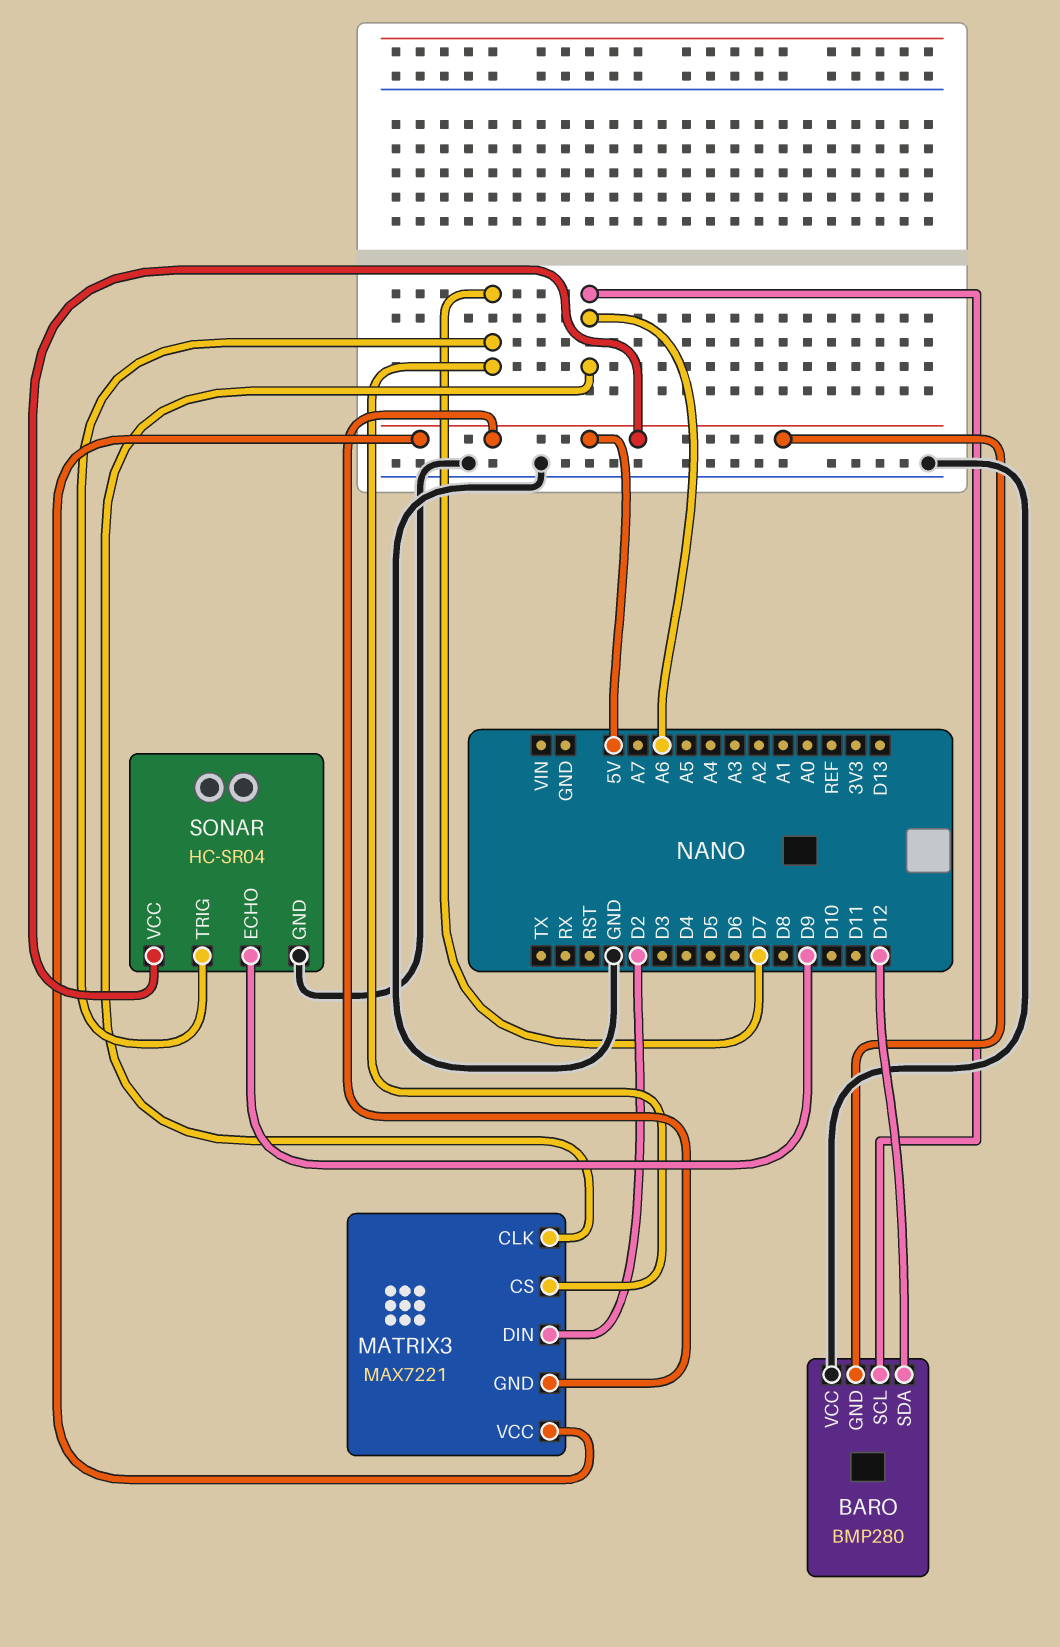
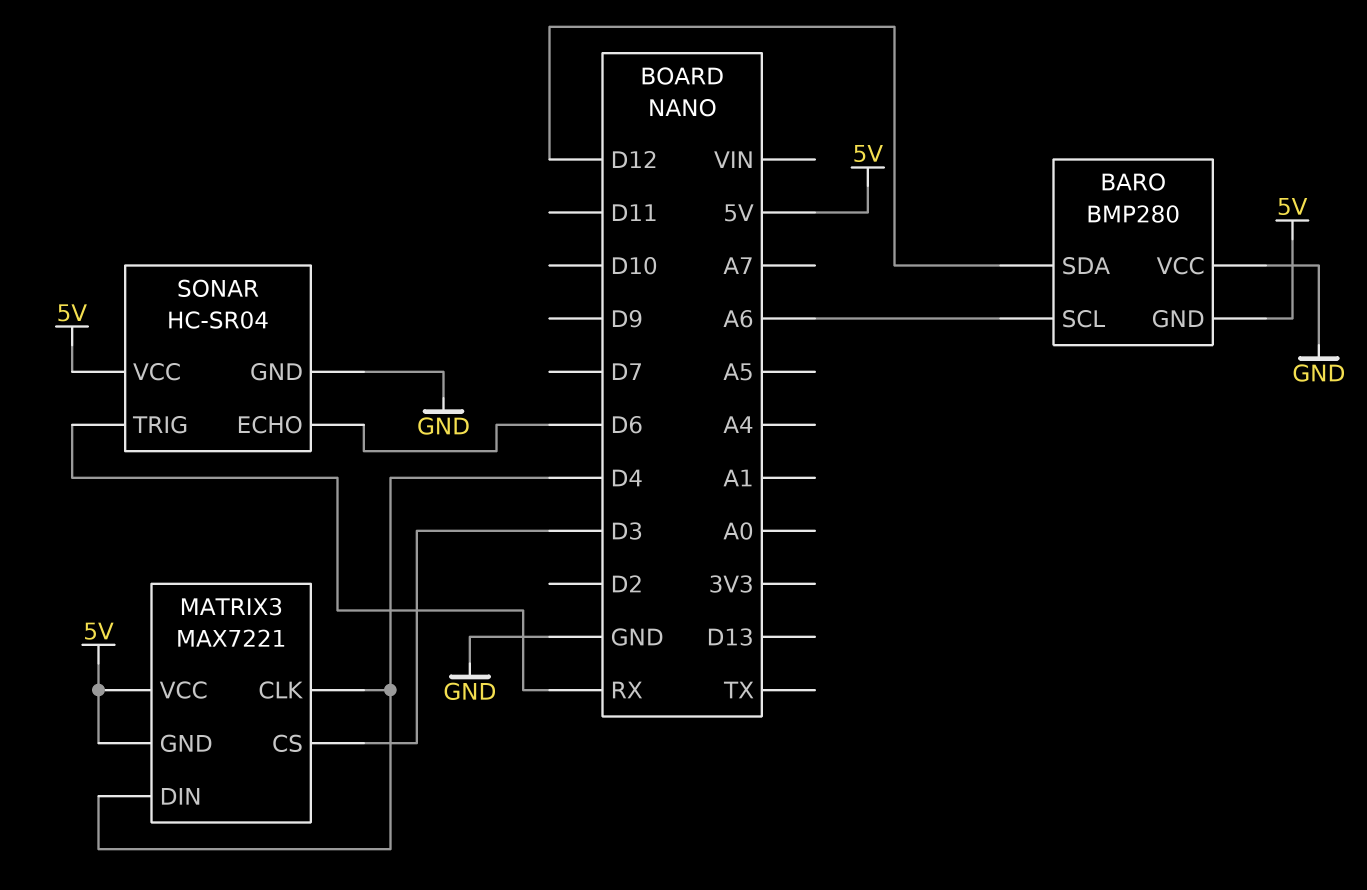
MATRIX3 pin CLK: A6 -> D4
MATRIX3 pin CS: D7 -> D3
MATRIX3 pin DIN: D2 -> D4
SONAR pin ECHO: D9 -> D6
SONAR pin TRIG: D7 -> RX

